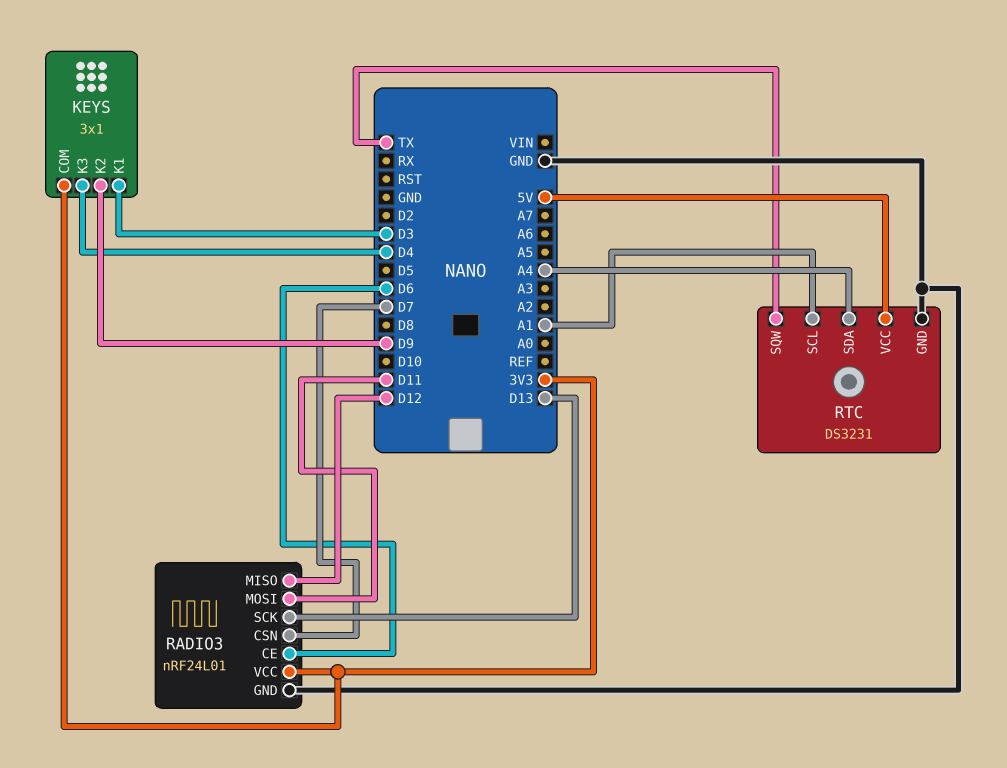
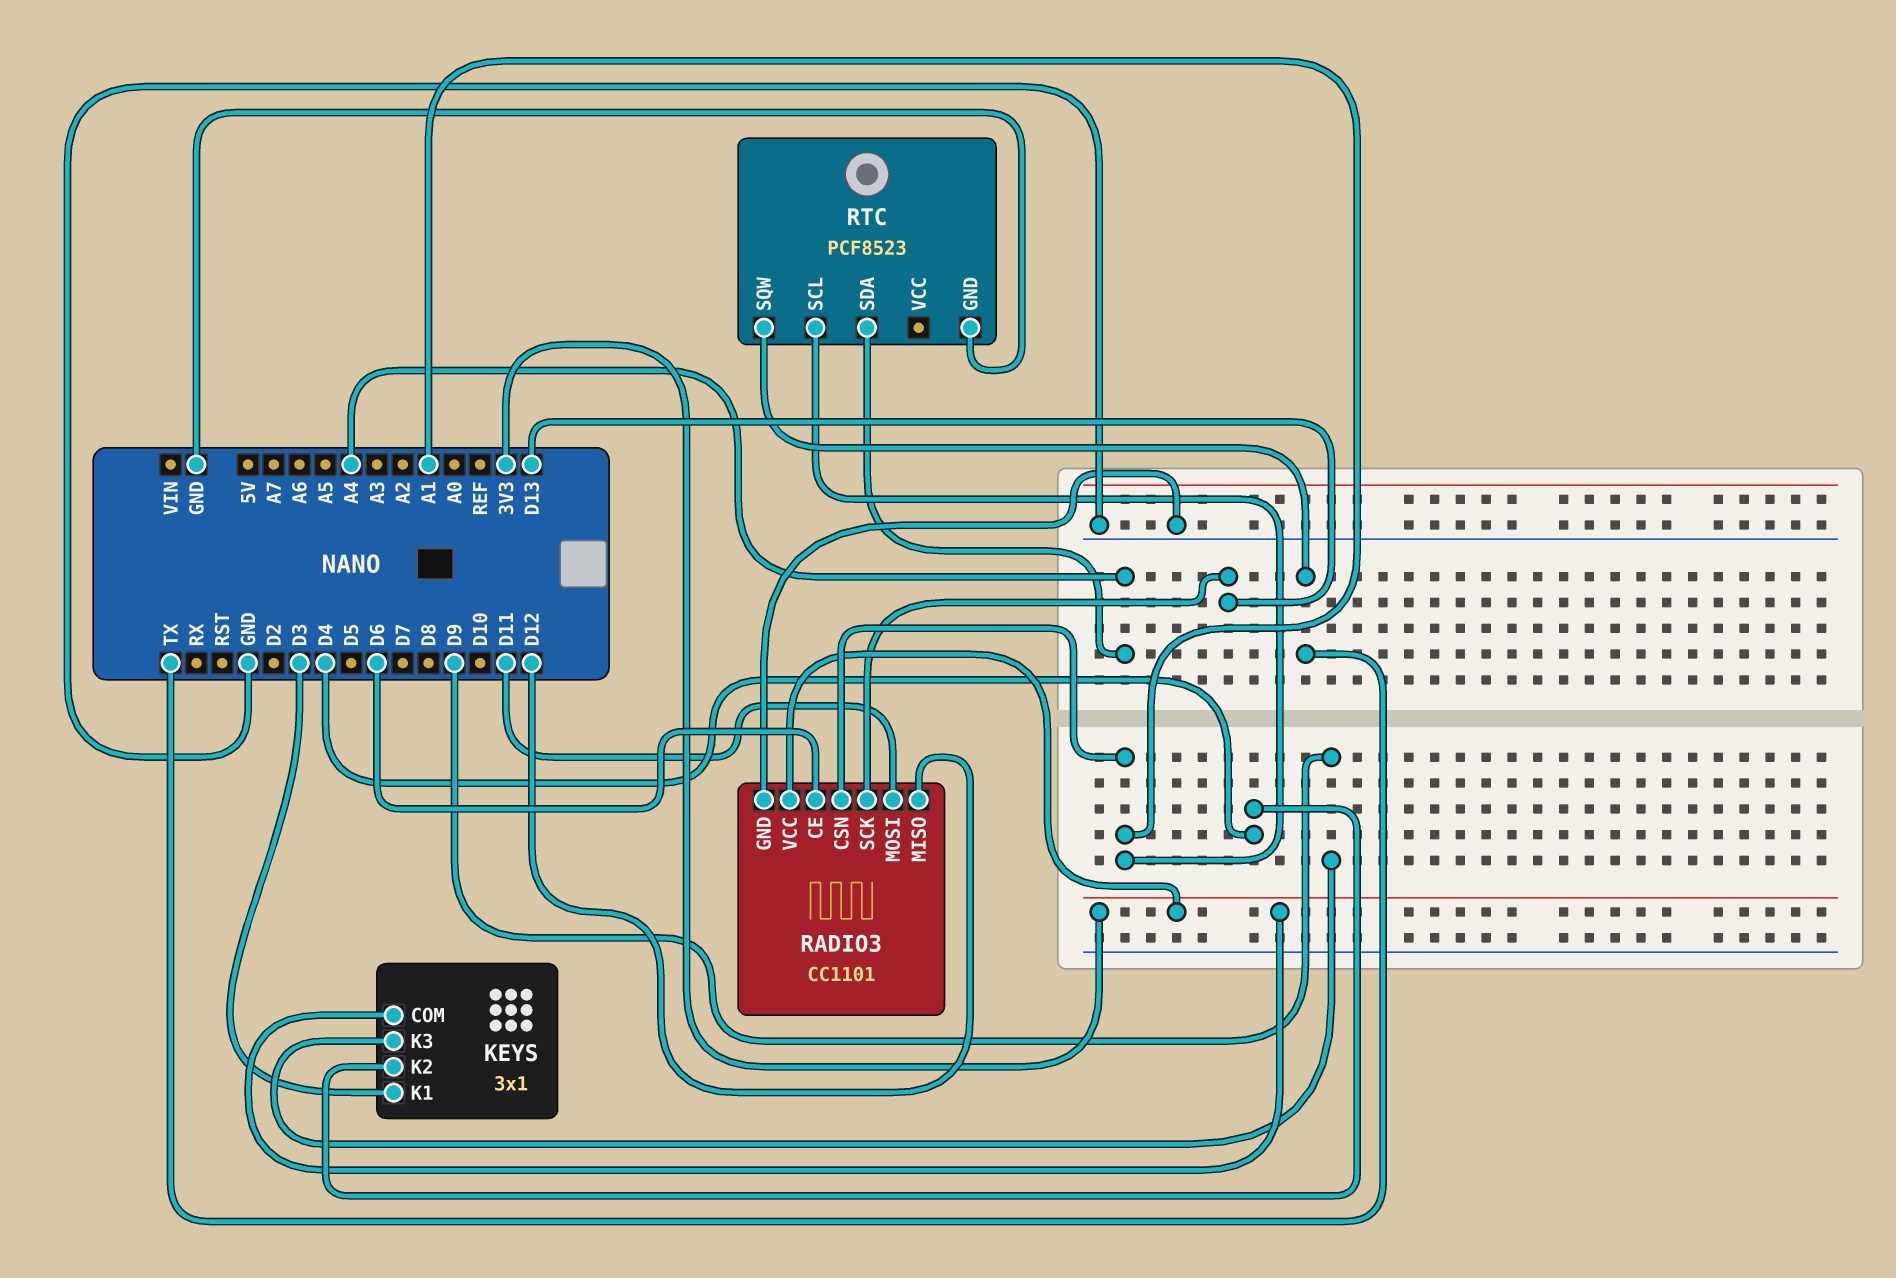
KEYS pin K2: D9 -> D4
KEYS pin K3: D4 -> D9
RADIO3: nRF24L01 -> CC1101
RADIO3 pin CSN: D7 -> A1
RTC: DS3231 -> PCF8523
RTC pin VCC: 5V -> none

